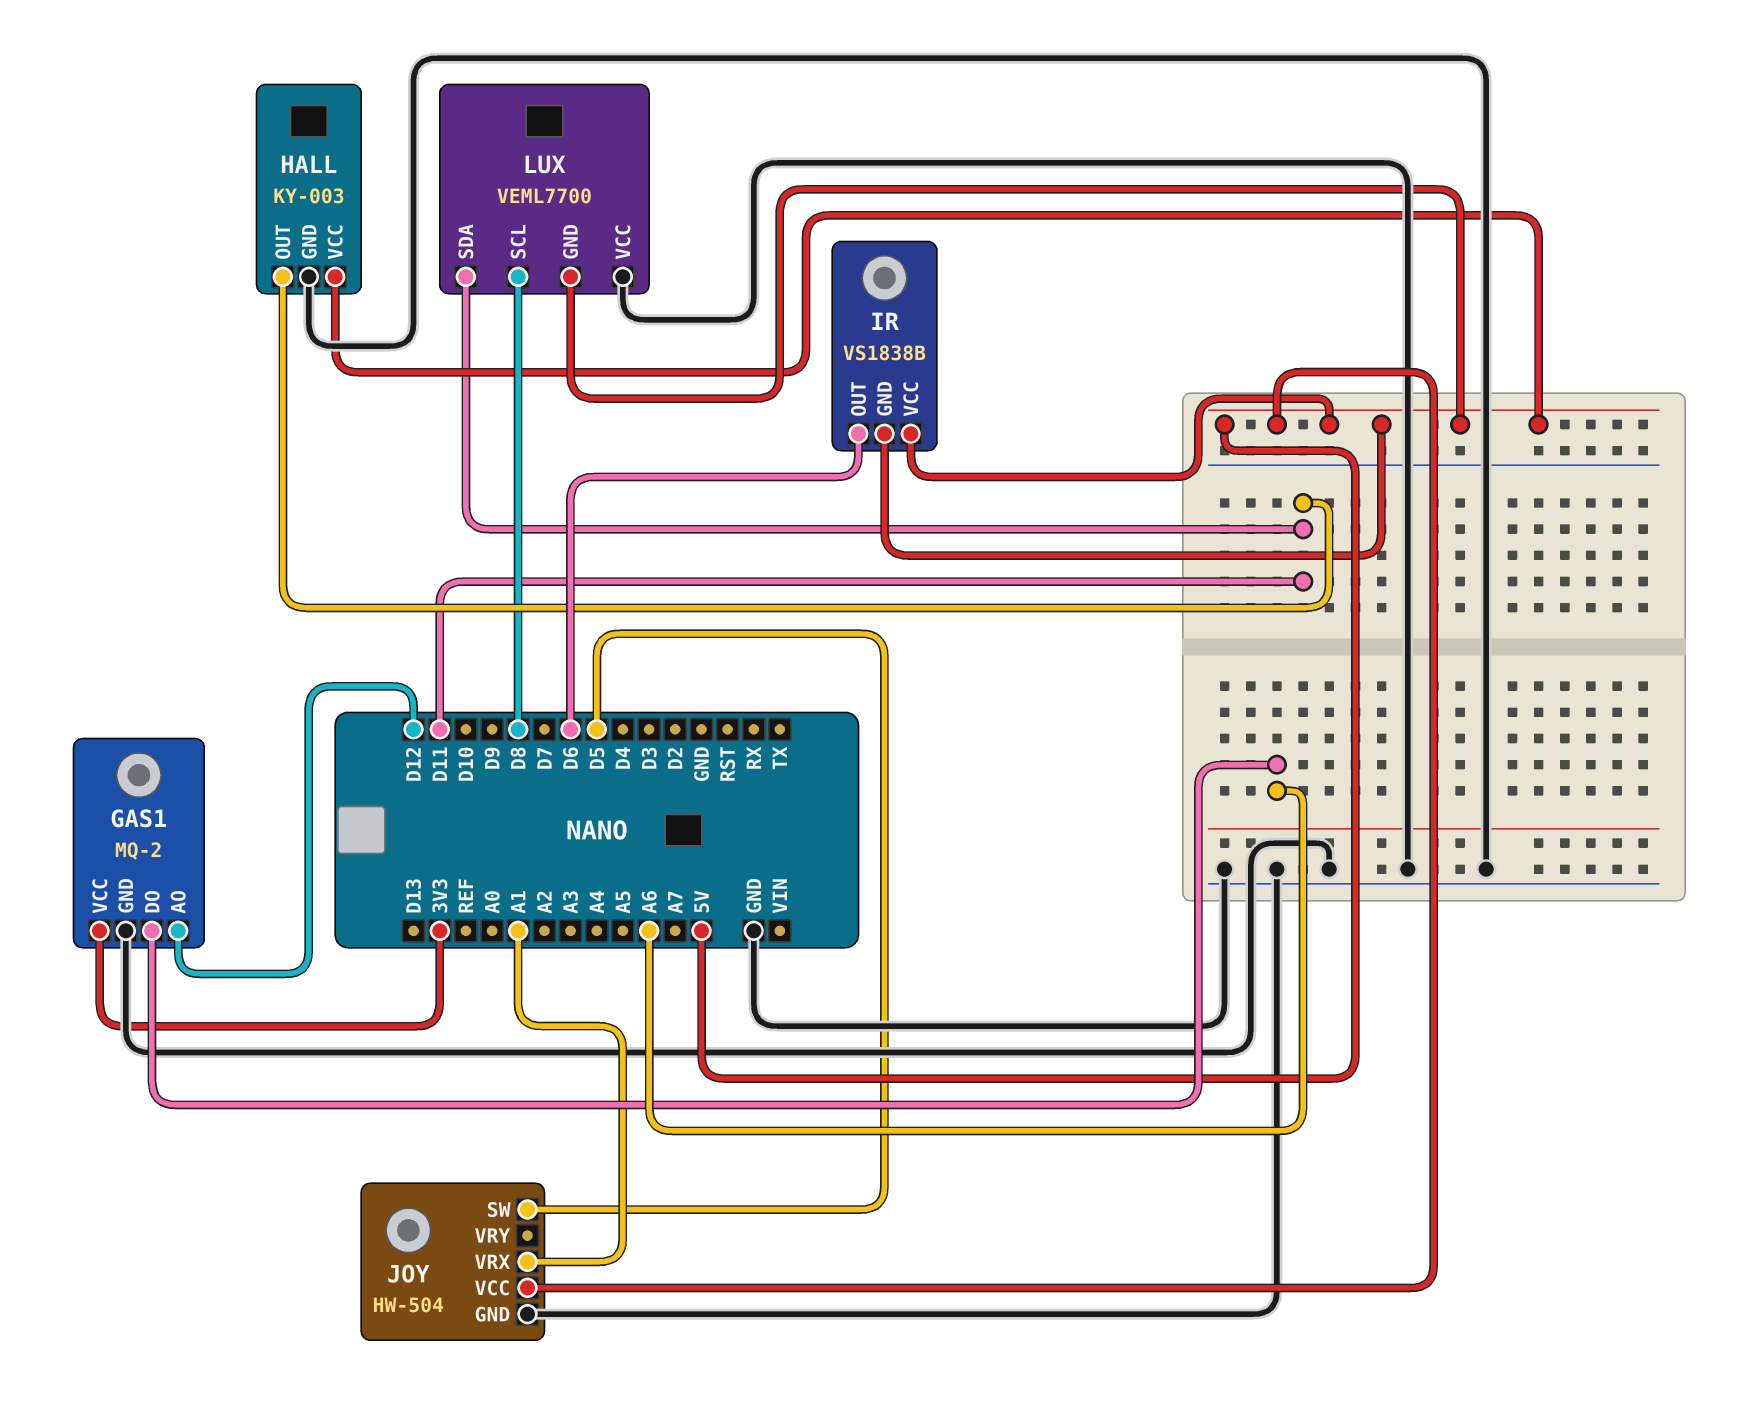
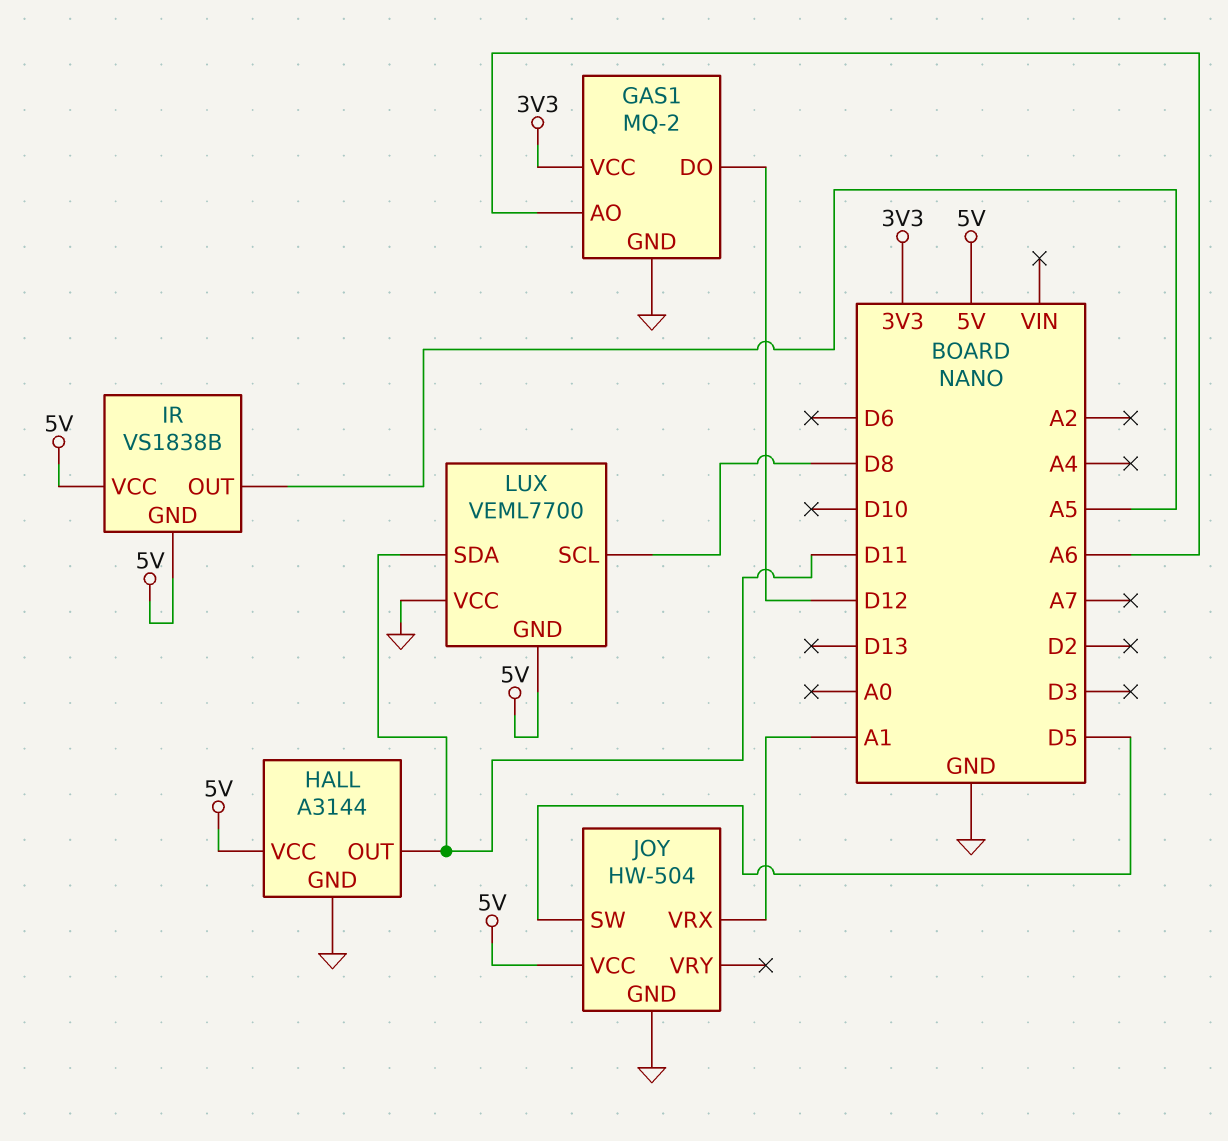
GAS1 pin AO: D12 -> A6
GAS1 pin DO: A6 -> D12
HALL: KY-003 -> A3144
IR pin OUT: D6 -> A5

